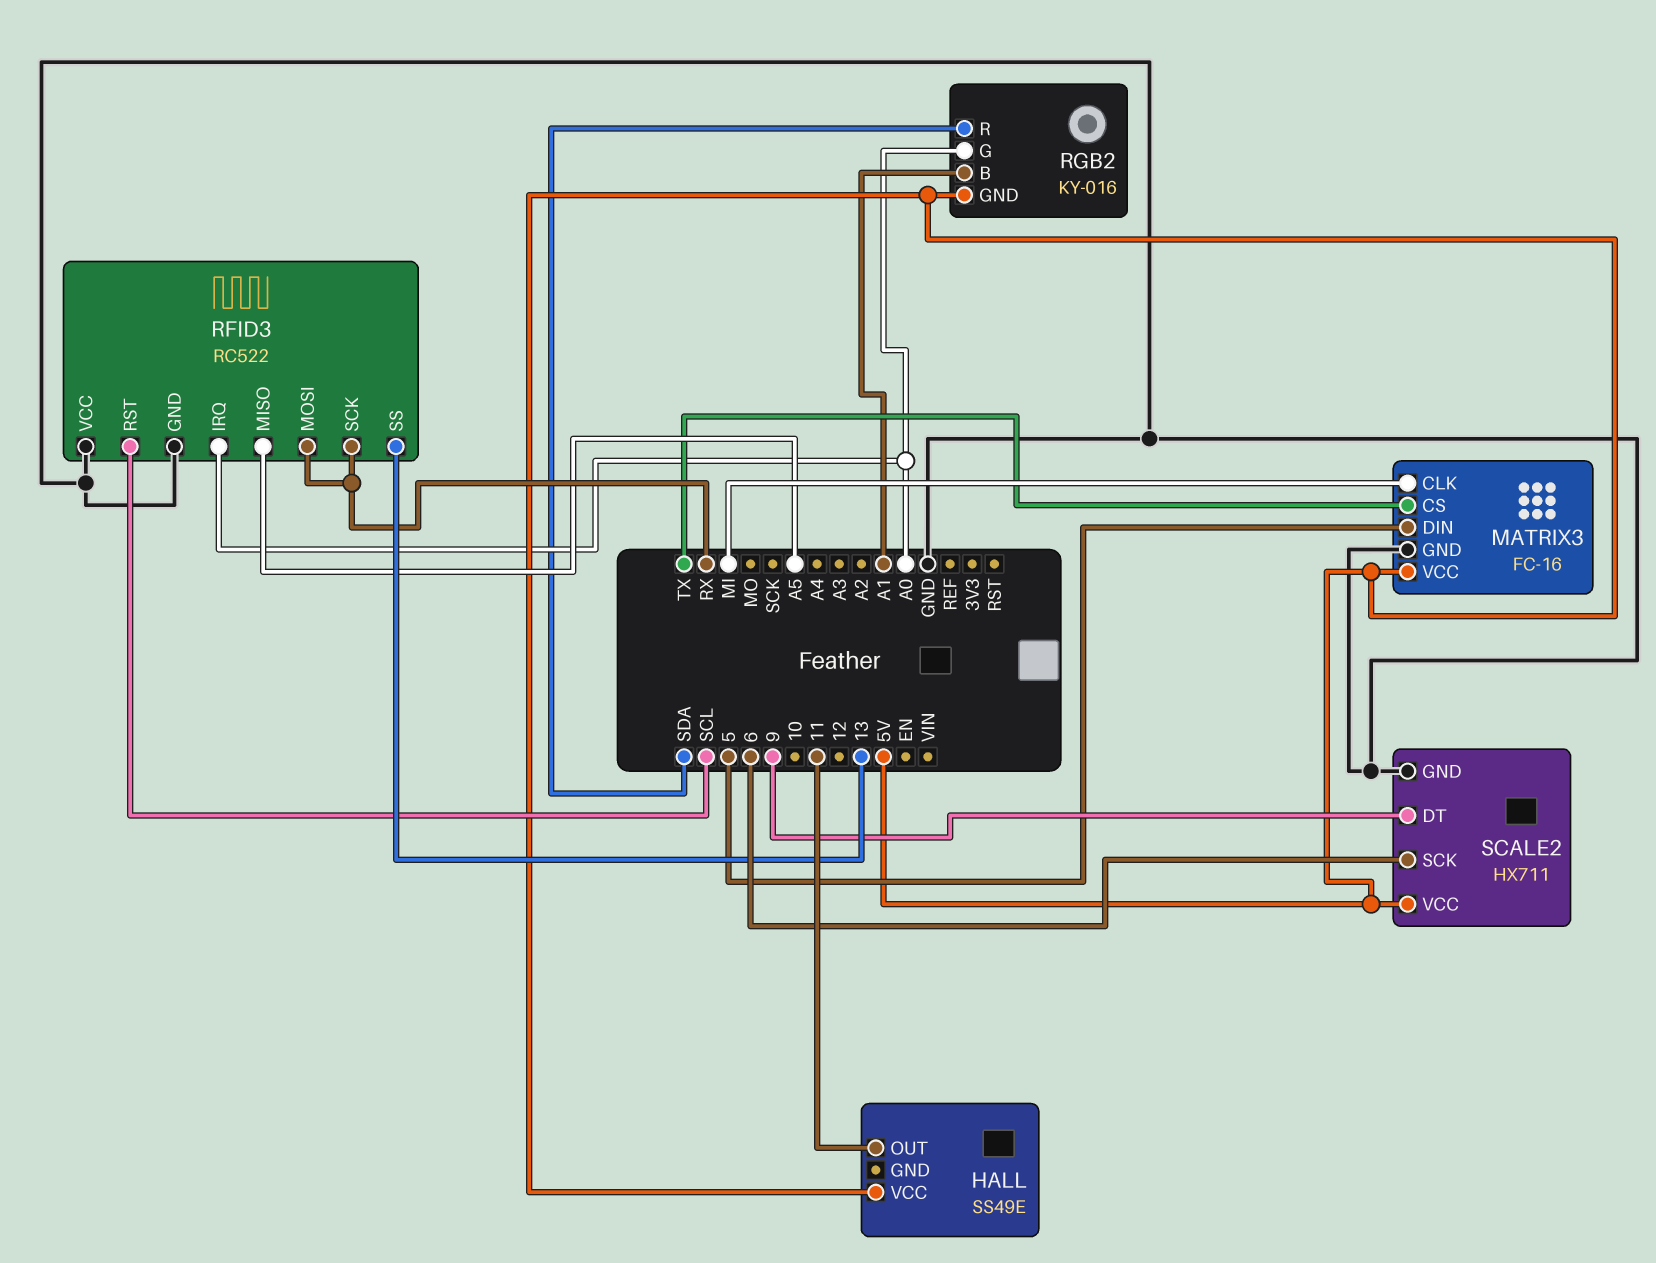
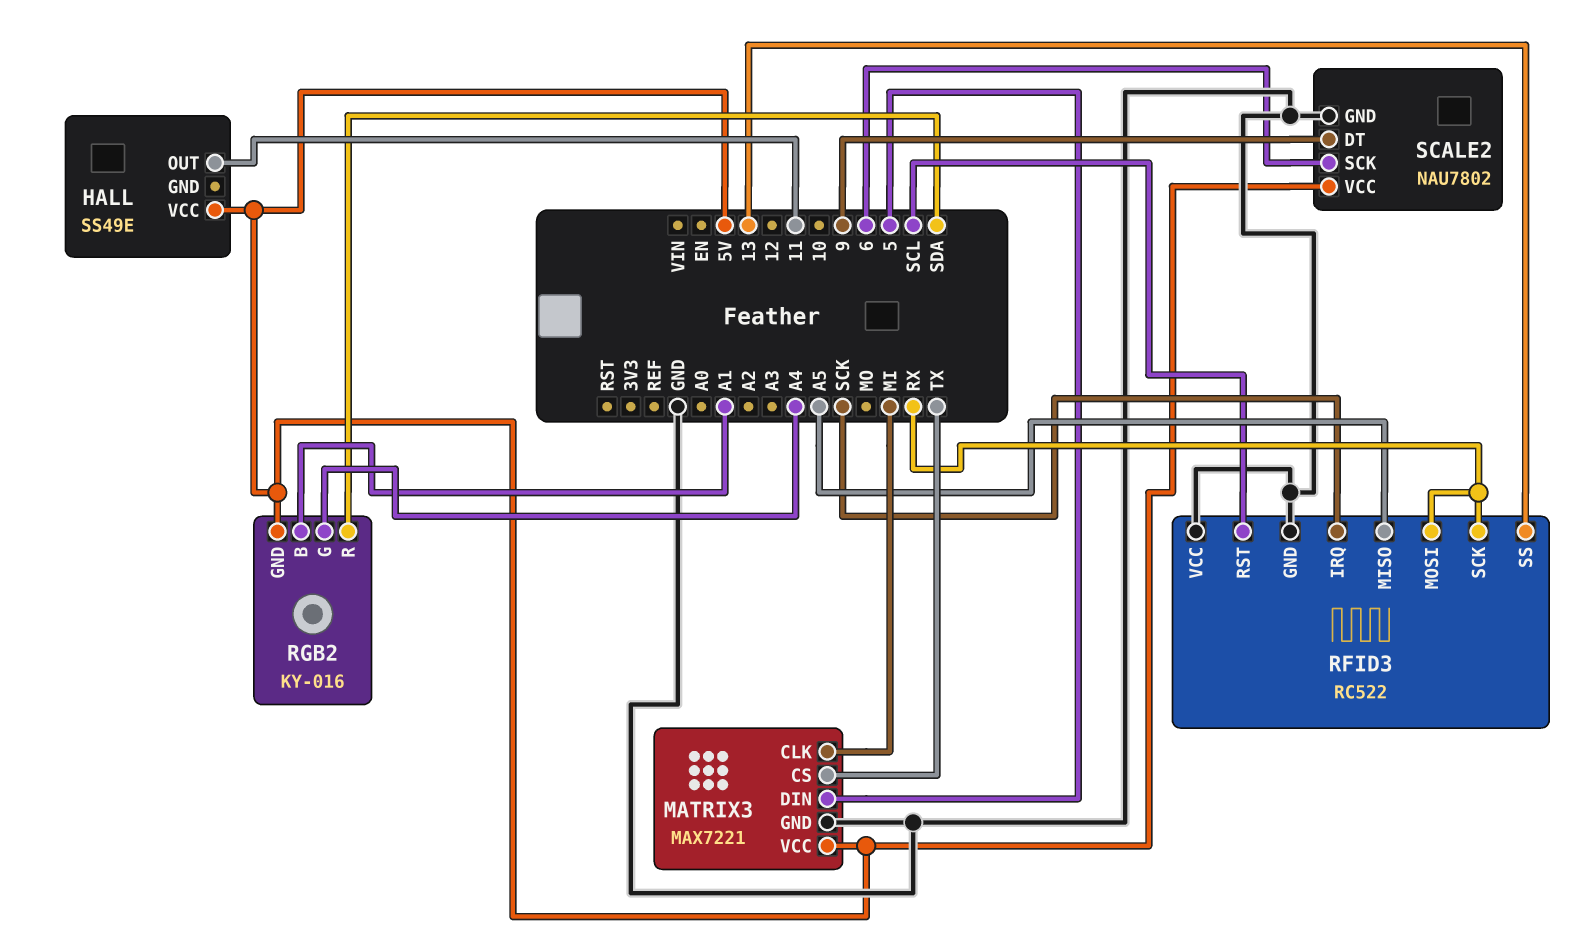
MATRIX3: FC-16 -> MAX7221
RFID3 pin IRQ: A0 -> SCK
RGB2 pin G: A0 -> A4
SCALE2: HX711 -> NAU7802

